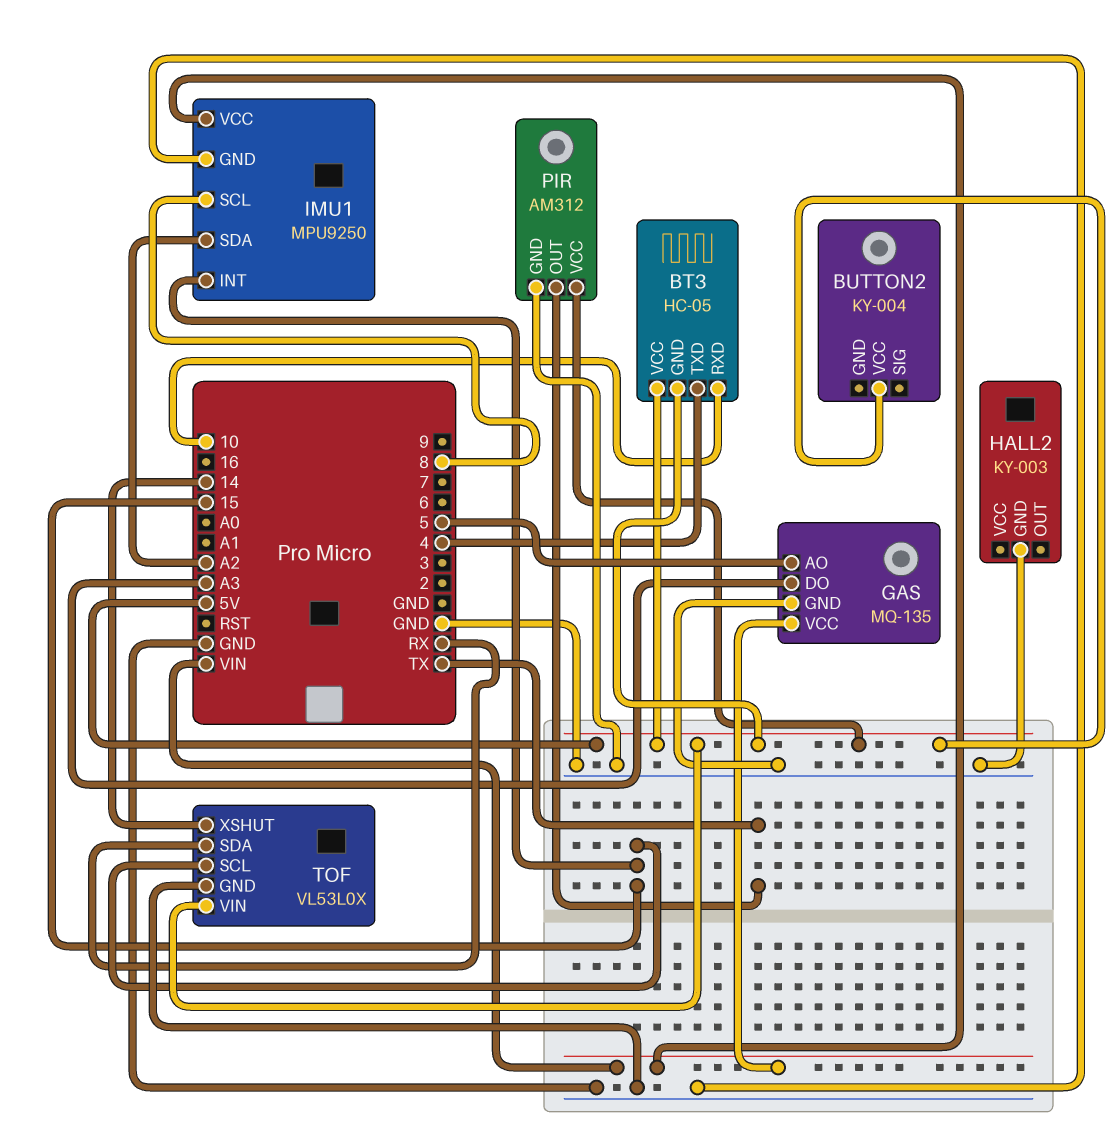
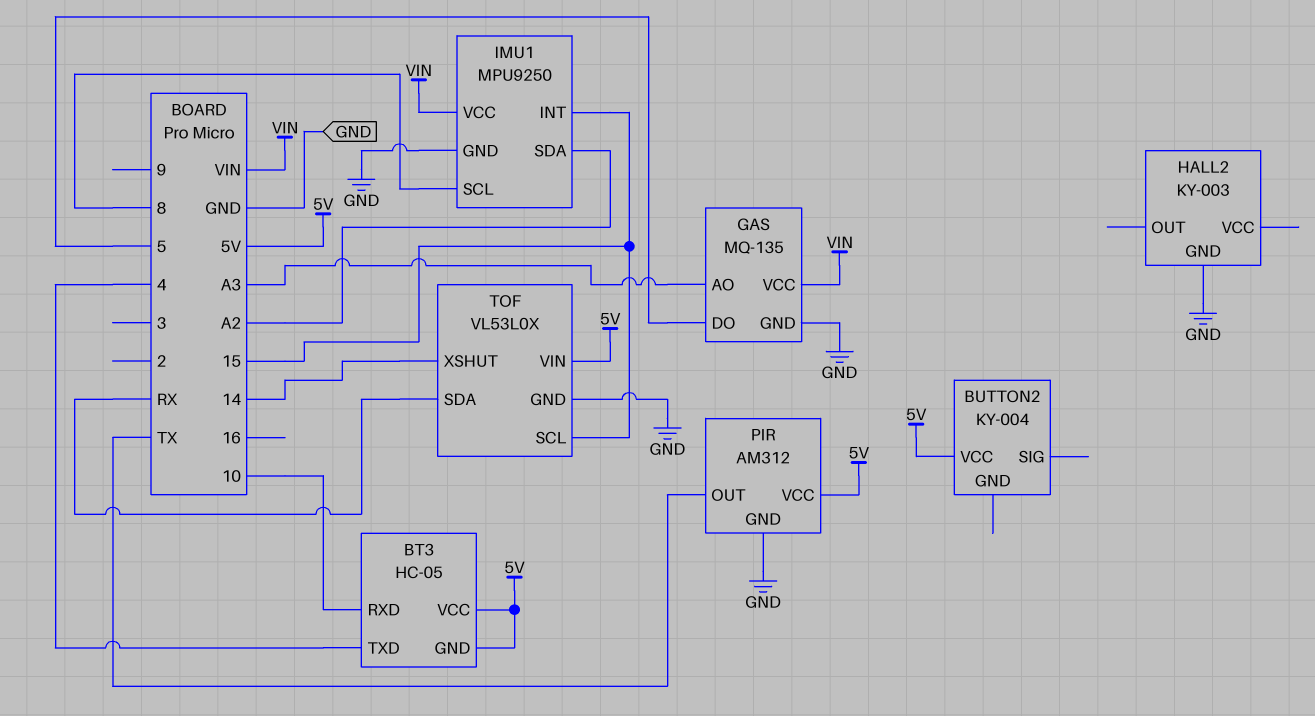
GAS pin AO: 5 -> A3
GAS pin DO: A3 -> 5

